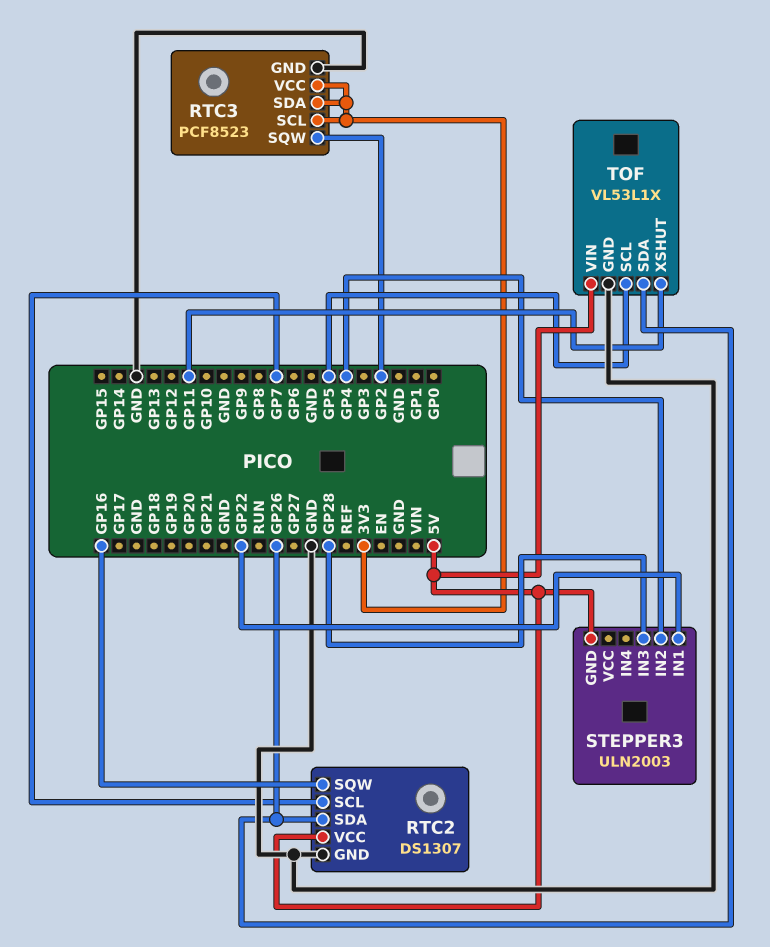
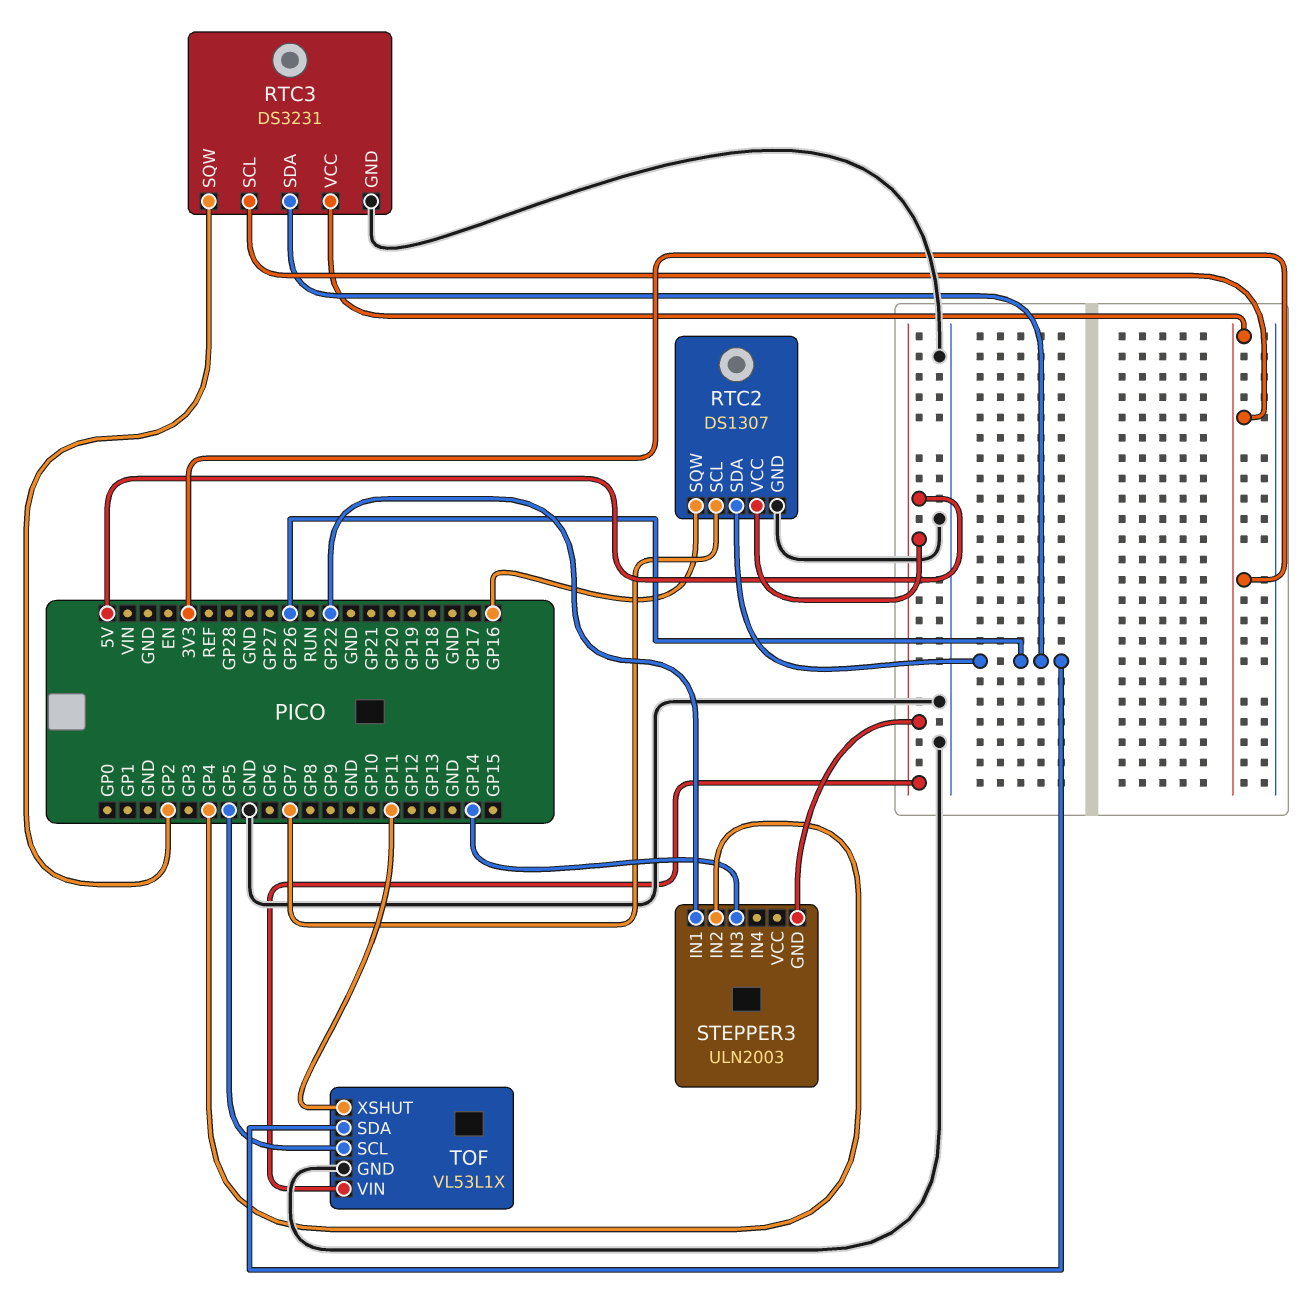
RTC3: PCF8523 -> DS3231
RTC3 pin SDA: 3V3 -> GP26
STEPPER3 pin IN3: GP28 -> GP14

